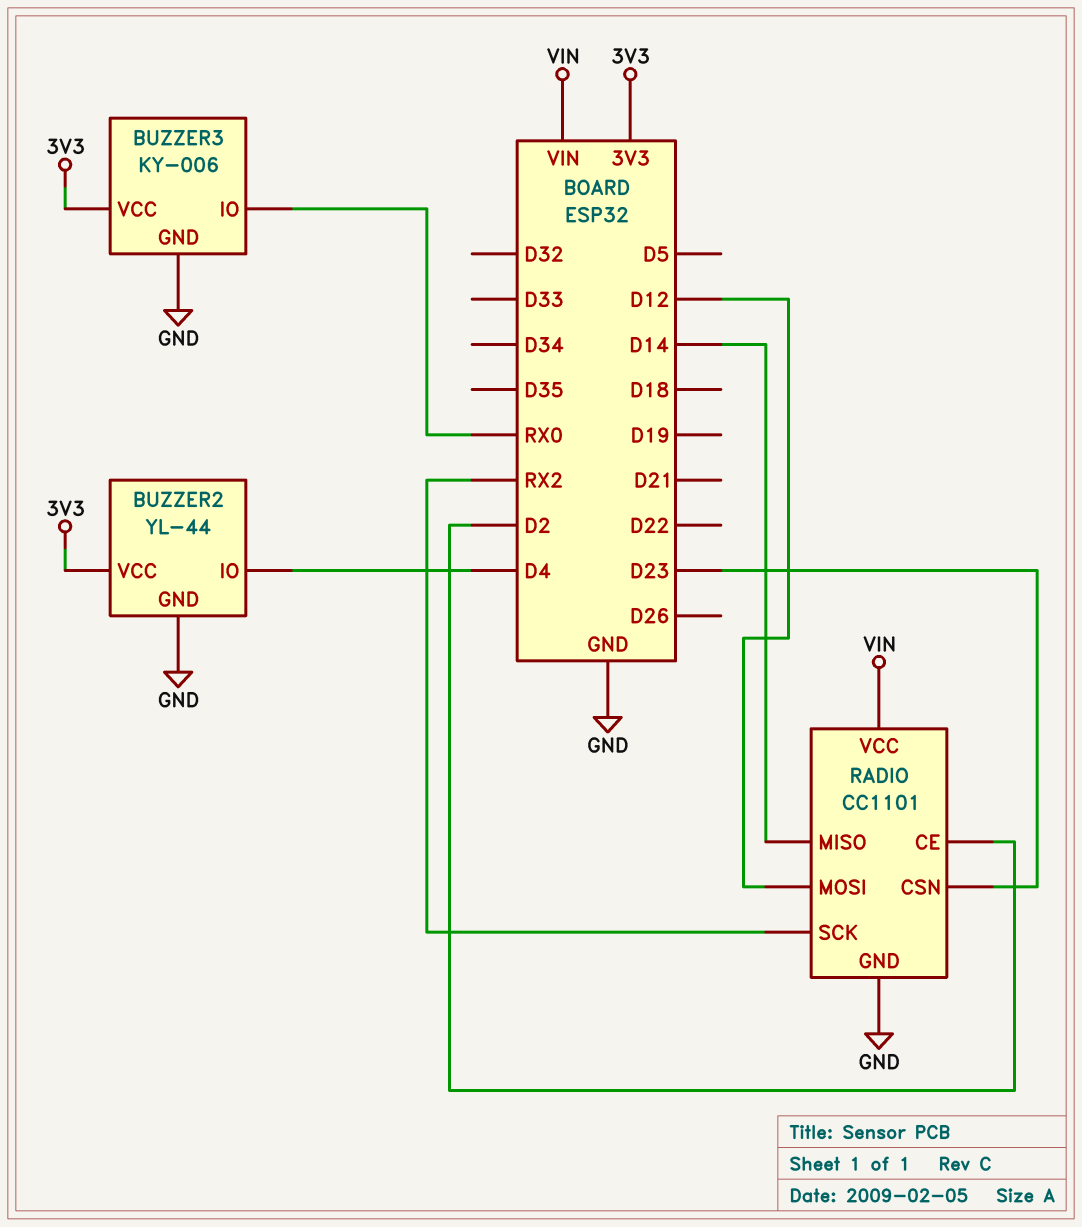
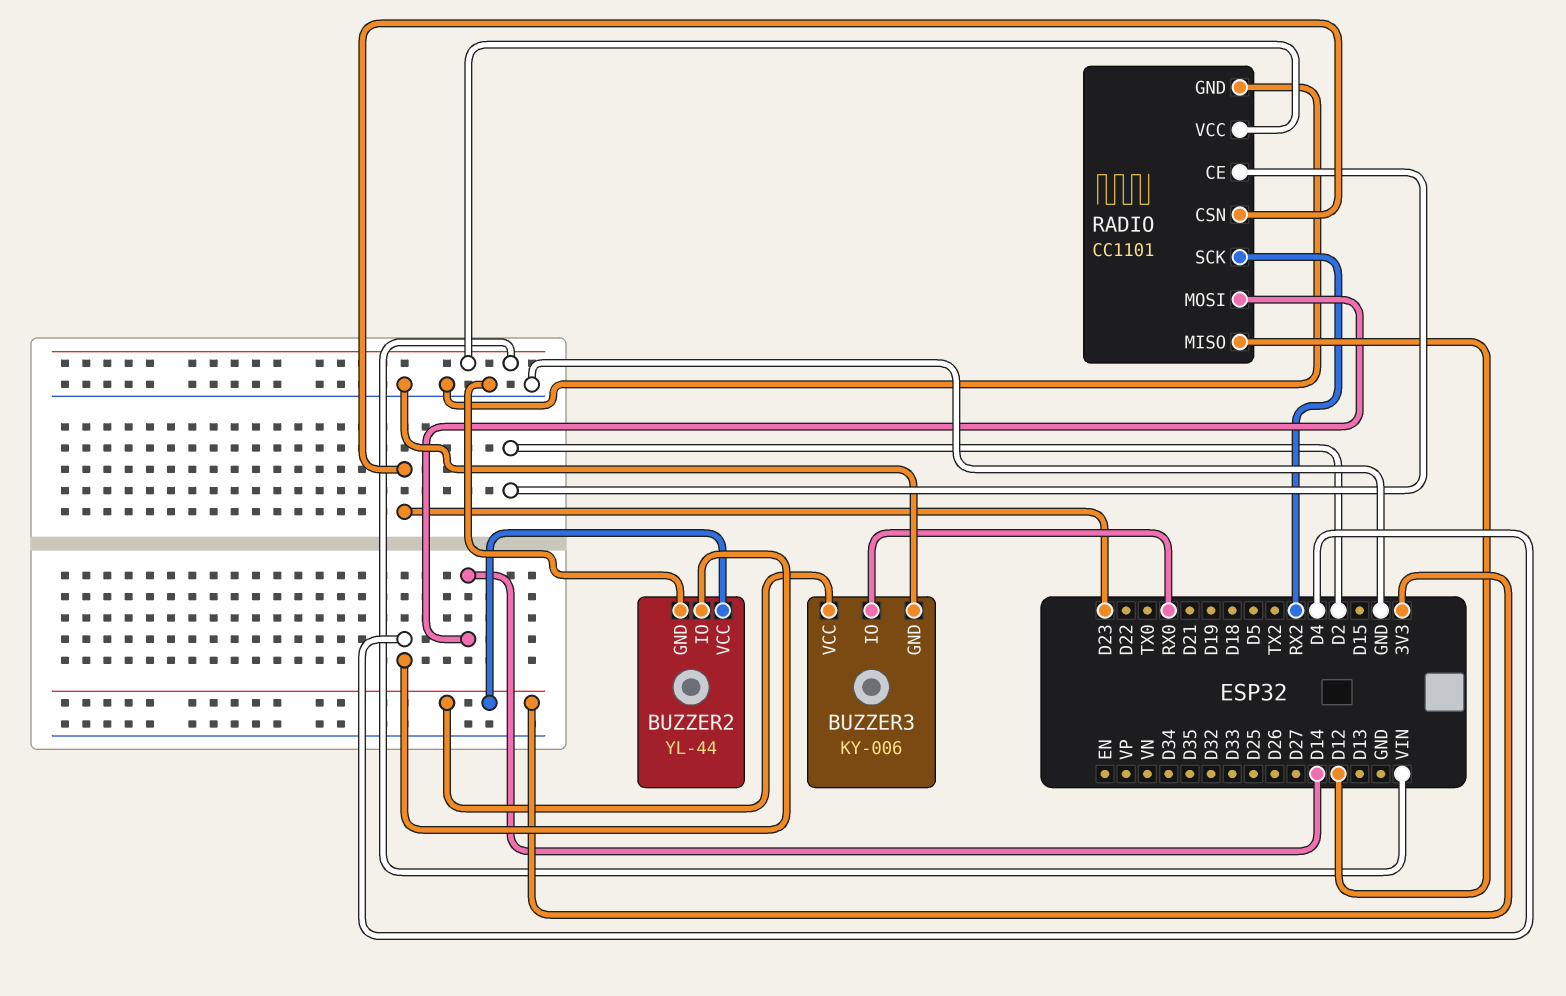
RADIO pin MISO: D14 -> D12
RADIO pin MOSI: D12 -> D14

